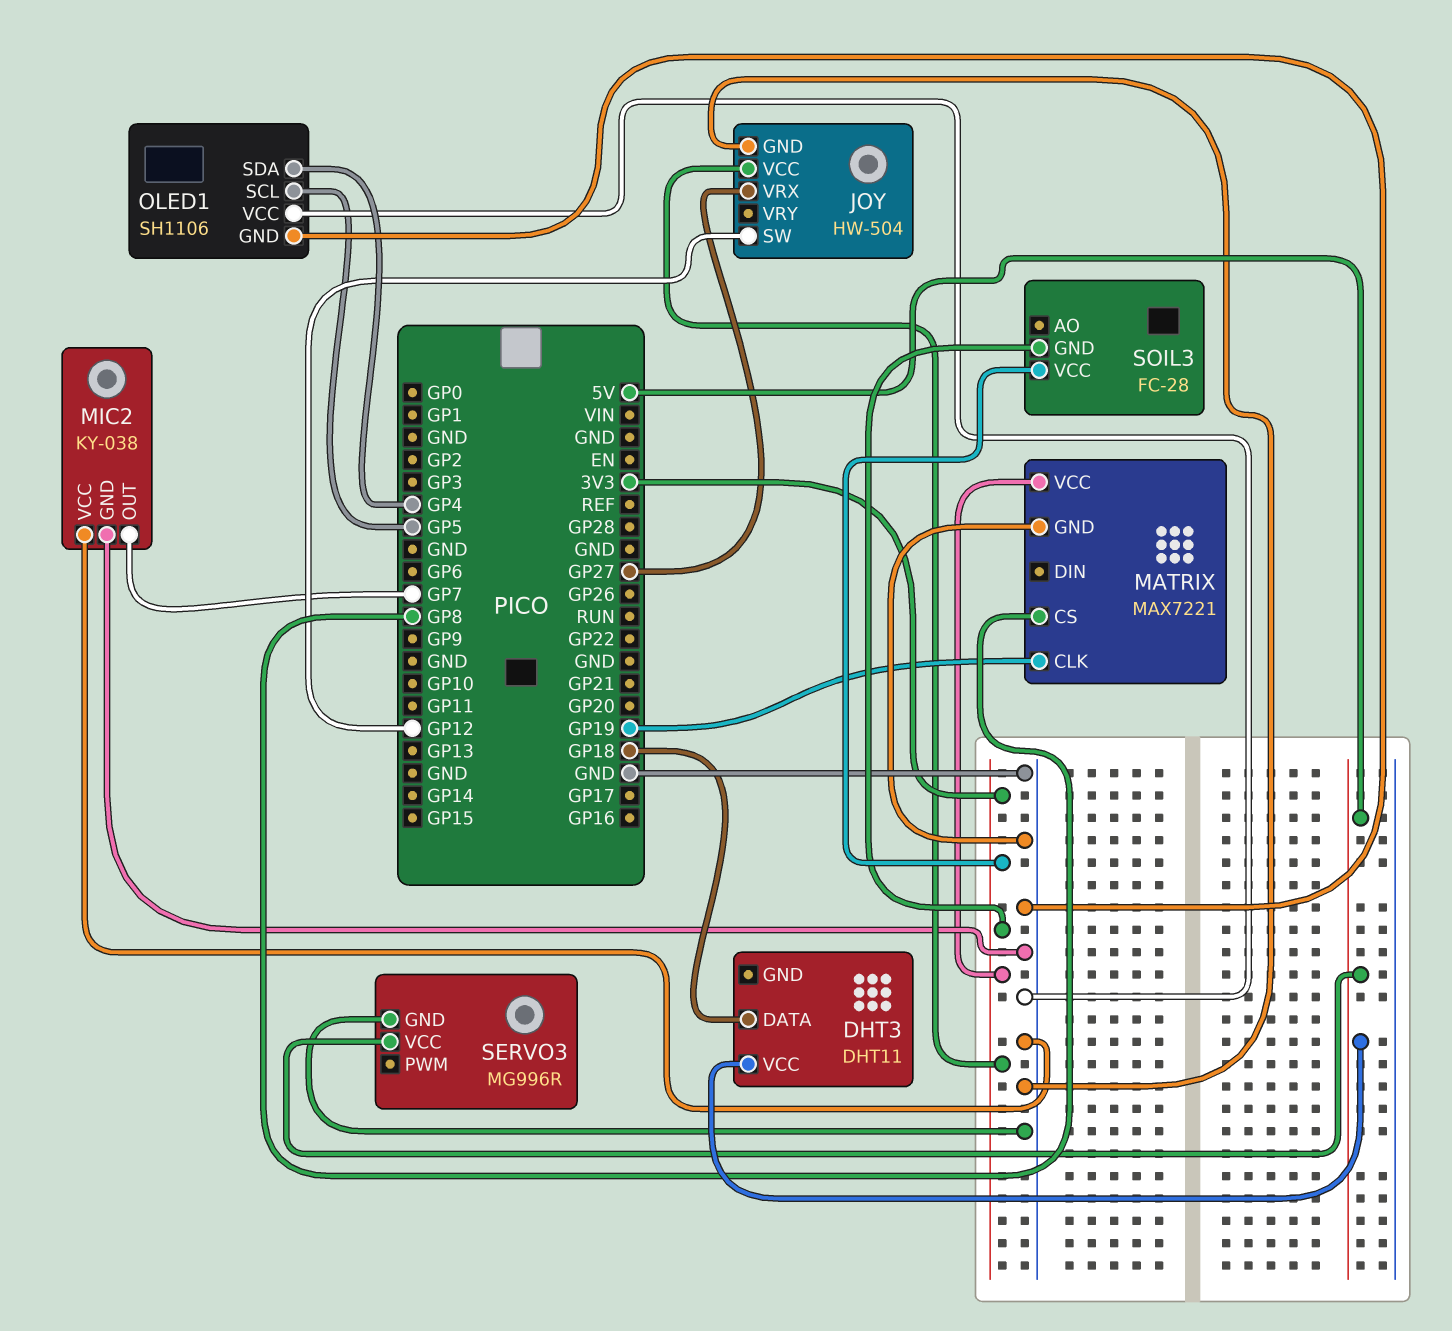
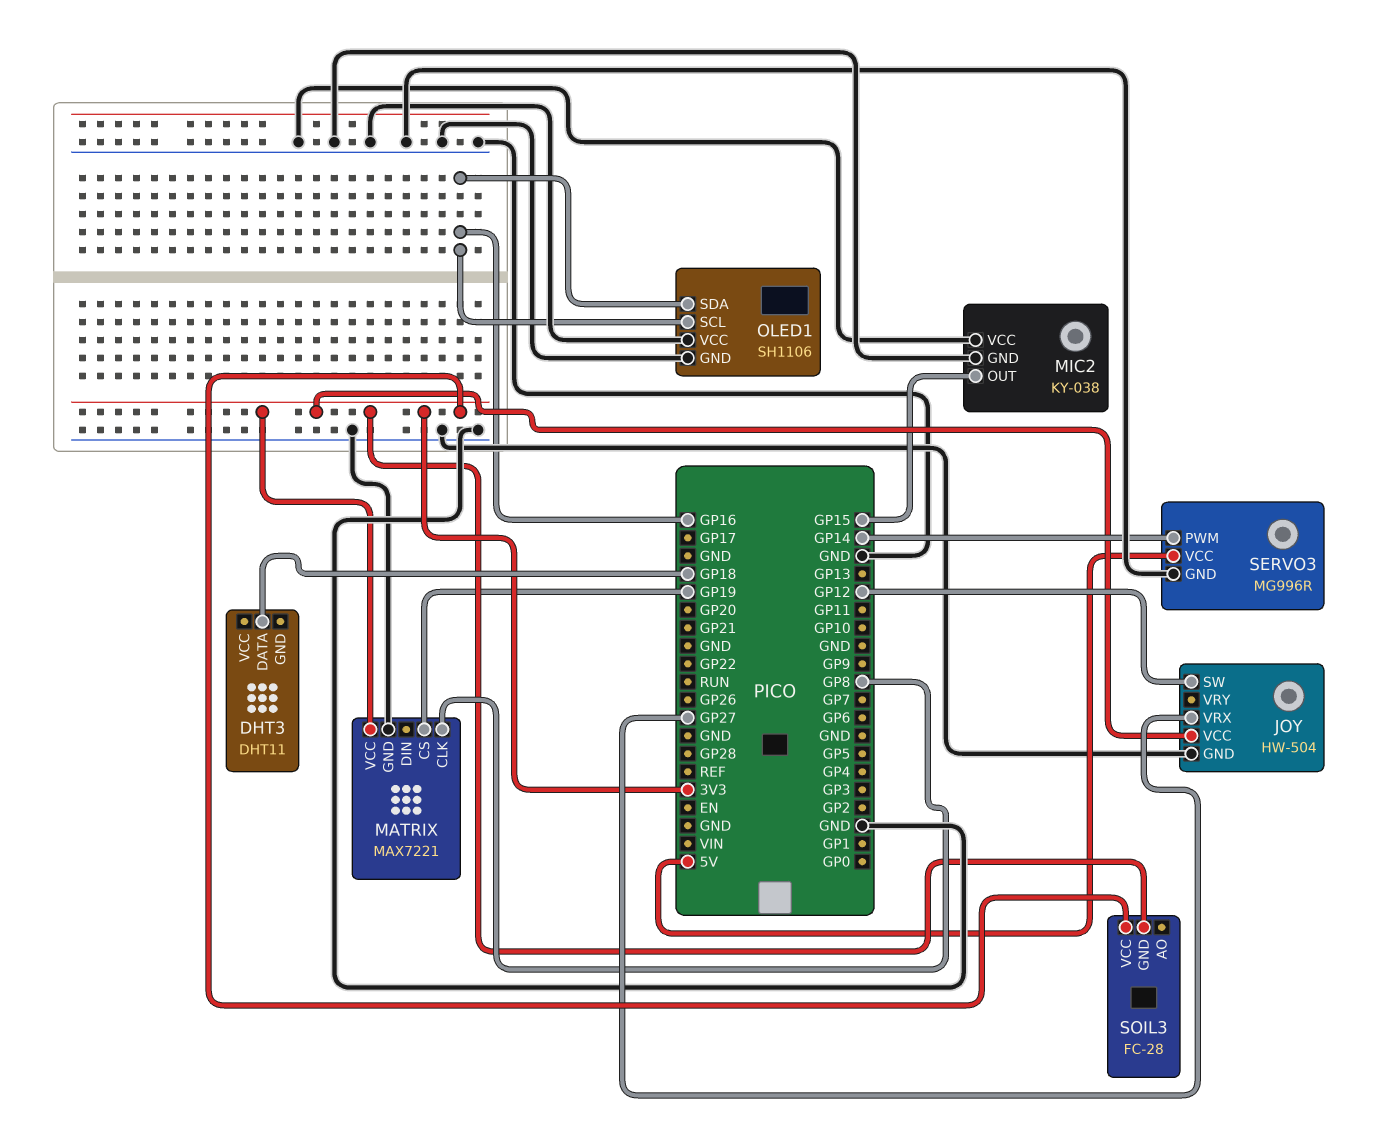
DHT3 pin VCC: 5V -> none
MATRIX pin CLK: GP19 -> GP8
MATRIX pin CS: GP8 -> GP19
MIC2 pin OUT: GP7 -> GP15
OLED1 pin SCL: GP5 -> GP16
OLED1 pin SDA: GP4 -> GP16
SERVO3 pin PWM: none -> GP14

